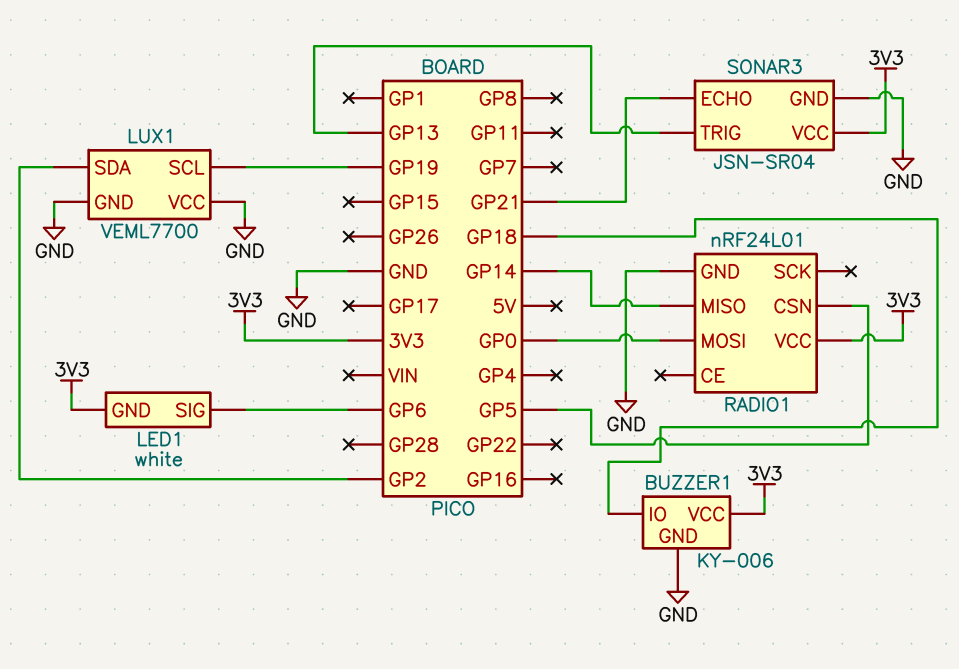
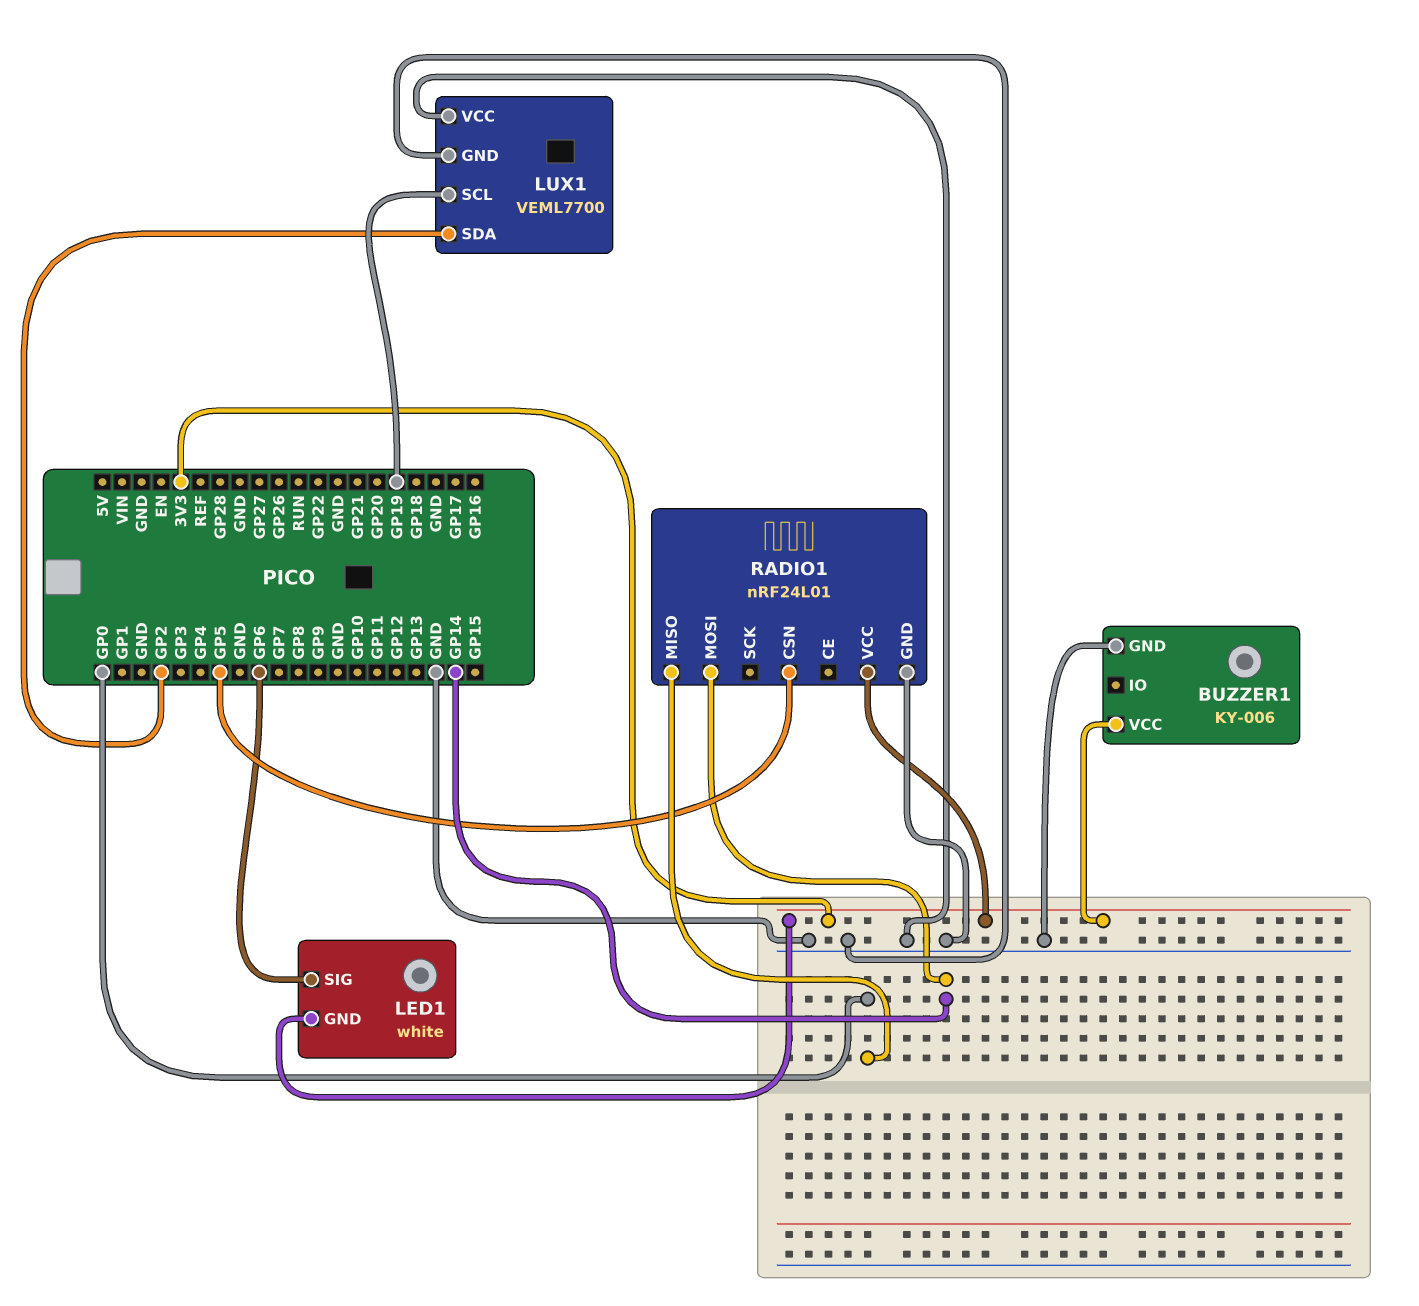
BUZZER1 pin IO: GP18 -> none
RADIO1 pin MISO: GP14 -> GP0
RADIO1 pin MOSI: GP0 -> GP14
SONAR3: JSN-SR04 -> none
SONAR3 pin ECHO: GP21 -> none
SONAR3 pin GND: GND -> none
SONAR3 pin TRIG: GP13 -> none
SONAR3 pin VCC: 3V3 -> none

